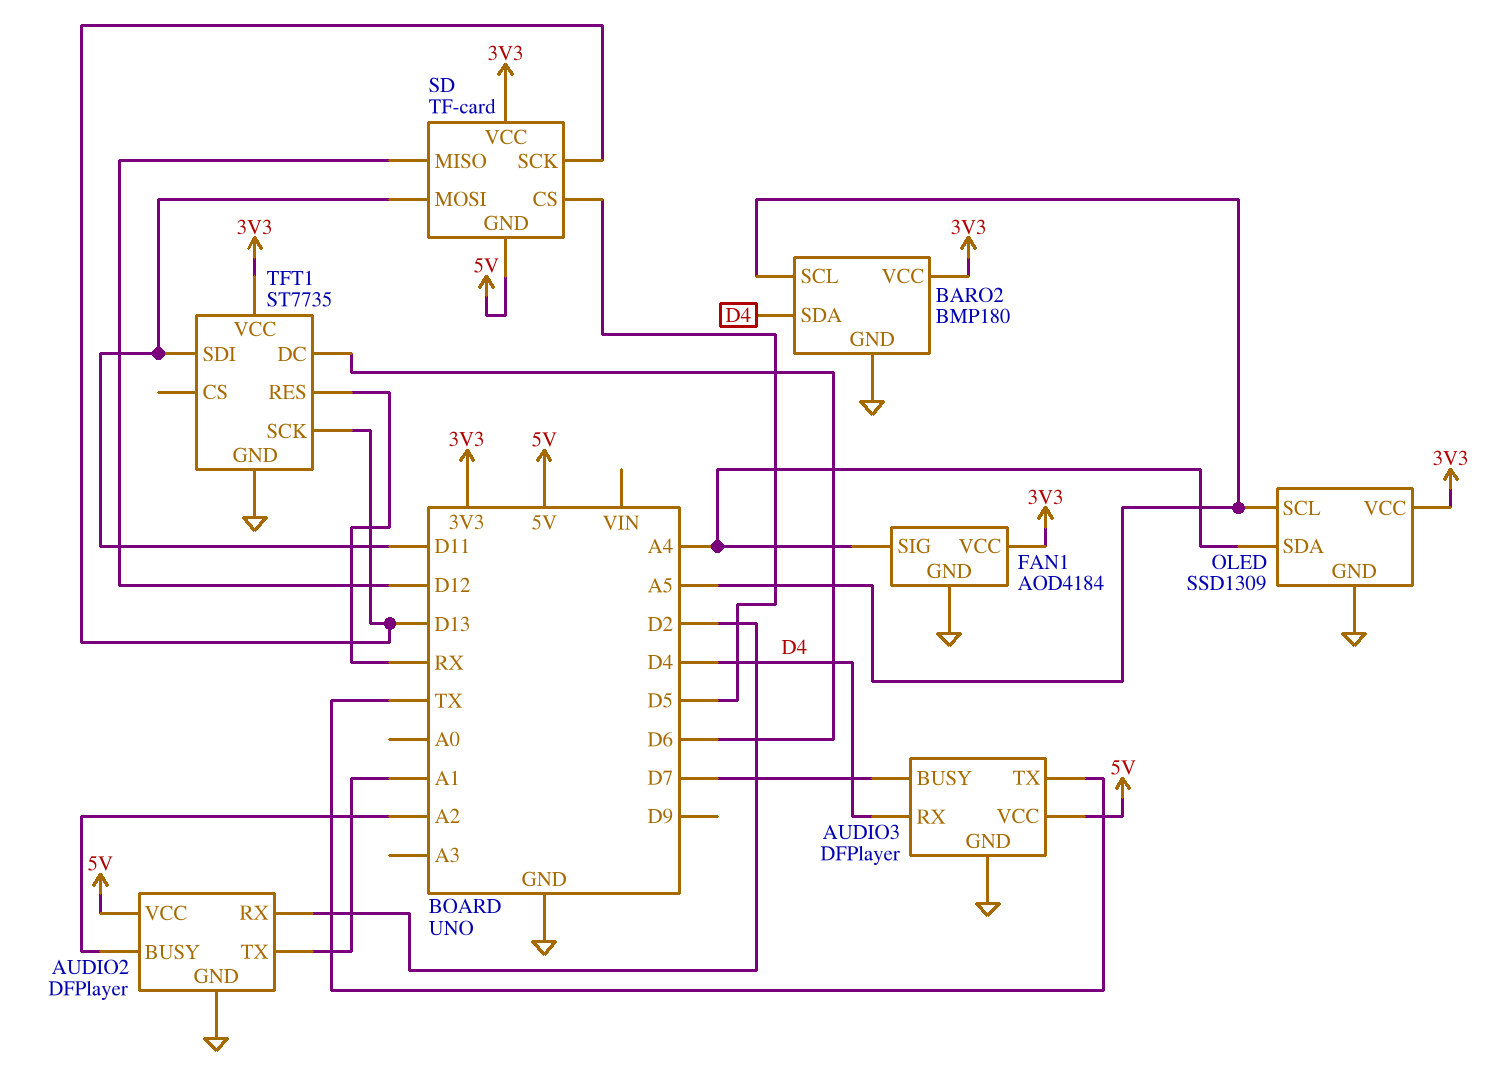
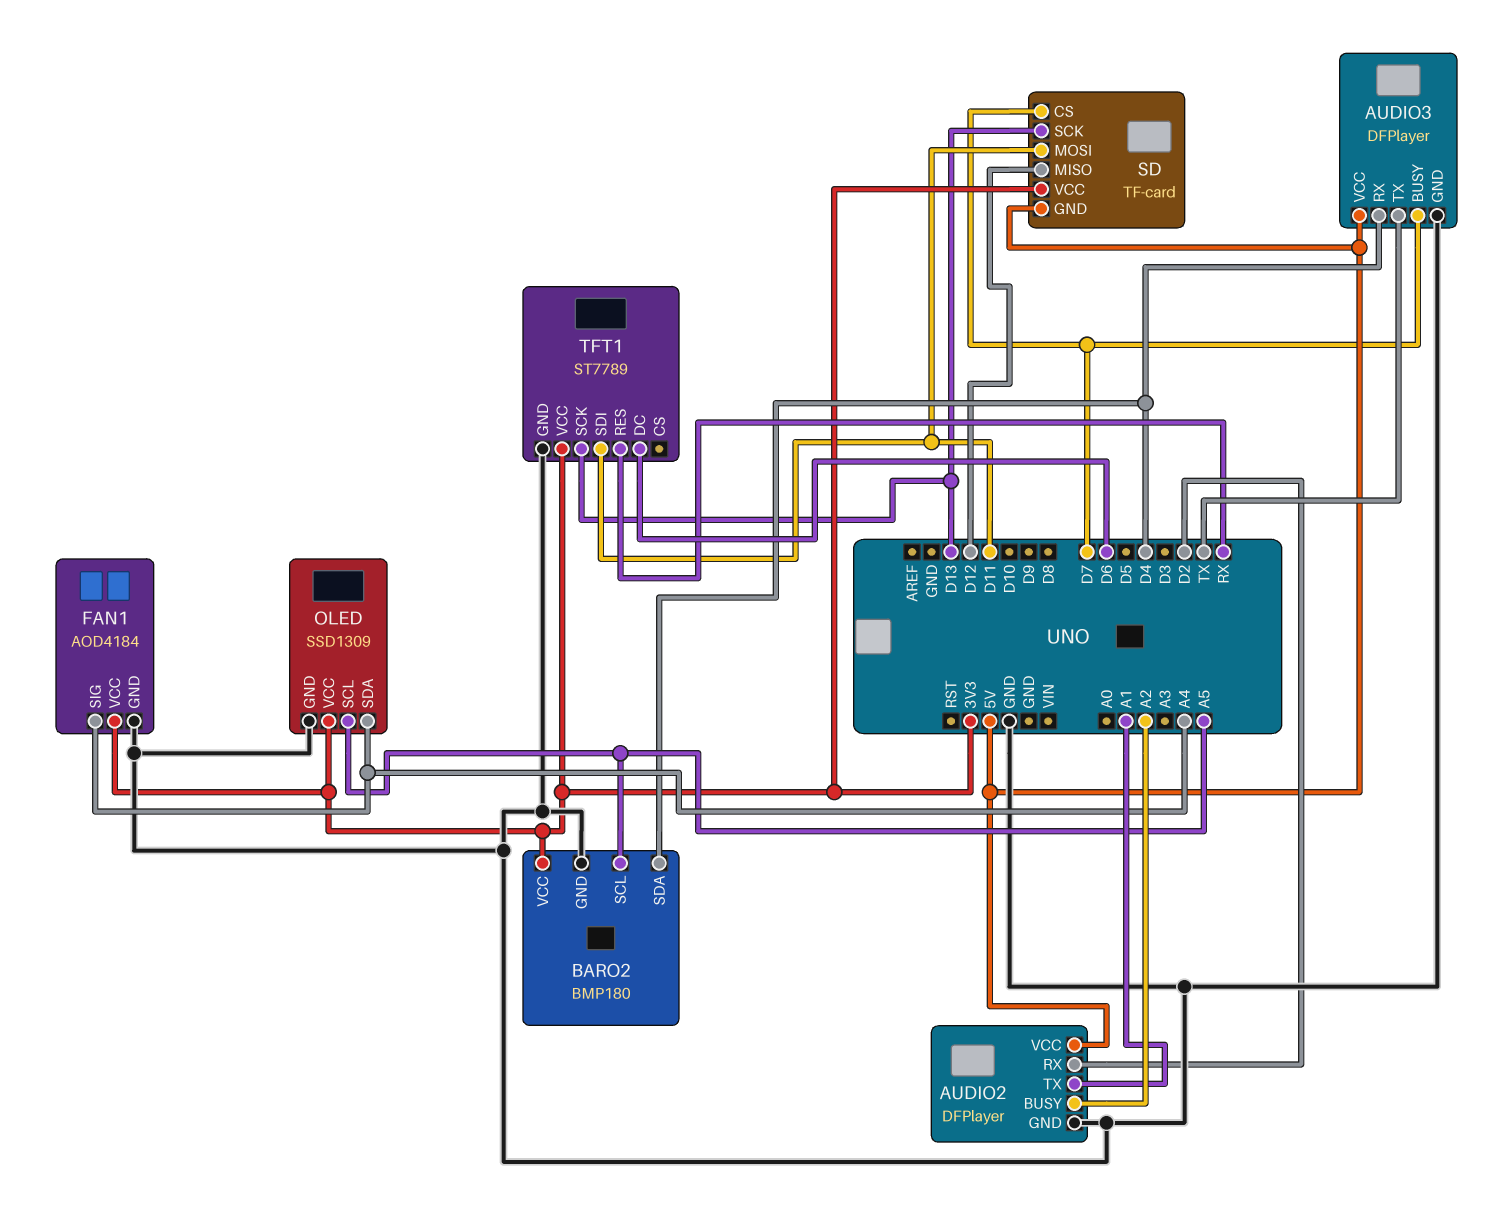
SD pin CS: D5 -> D7
TFT1: ST7735 -> ST7789

